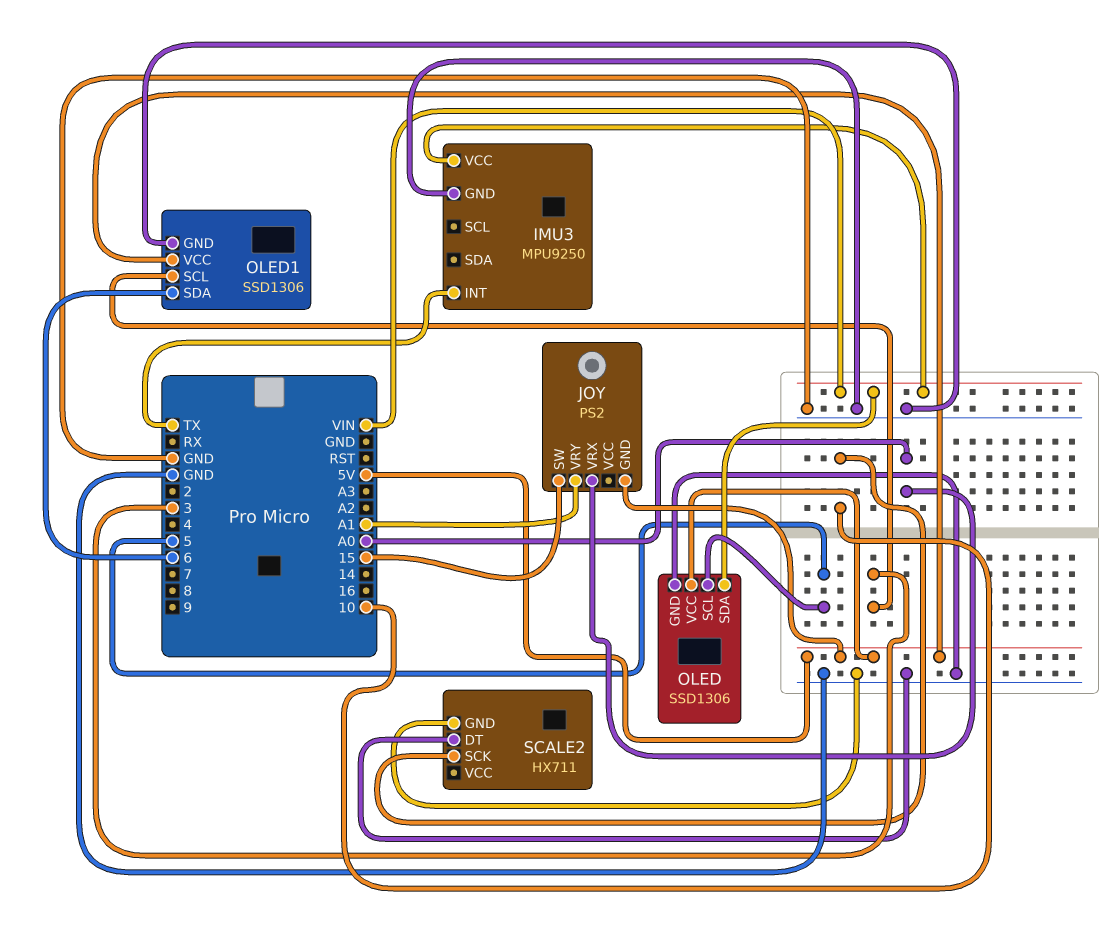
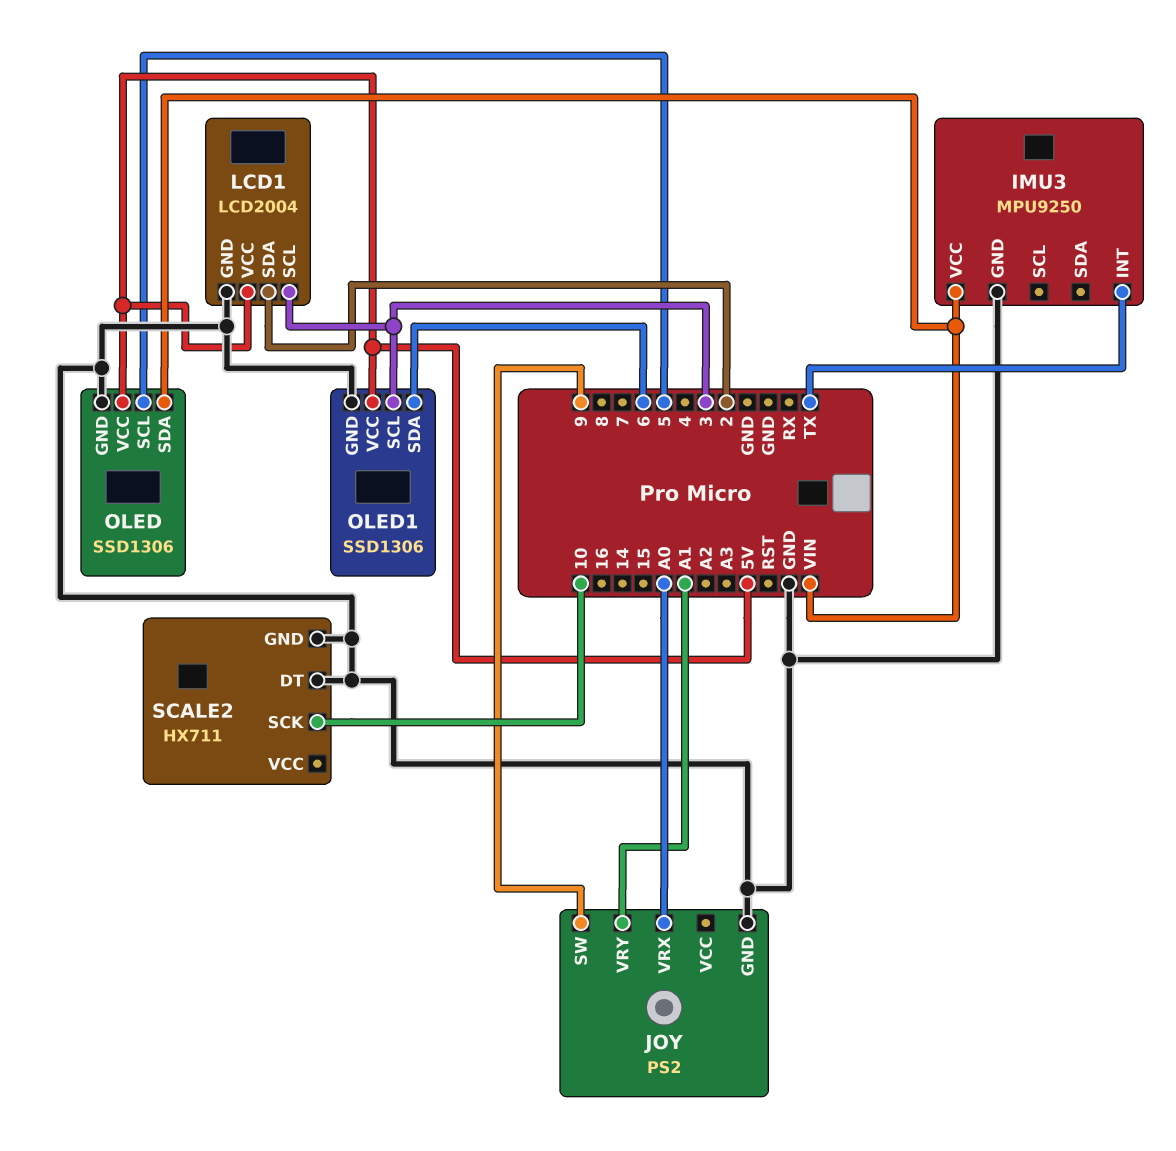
JOY pin GND: 5V -> GND
JOY pin SW: 15 -> 9
LCD1: none -> LCD2004
LCD1 pin GND: none -> GND
LCD1 pin SCL: none -> 3
LCD1 pin SDA: none -> 2
LCD1 pin VCC: none -> 5V

